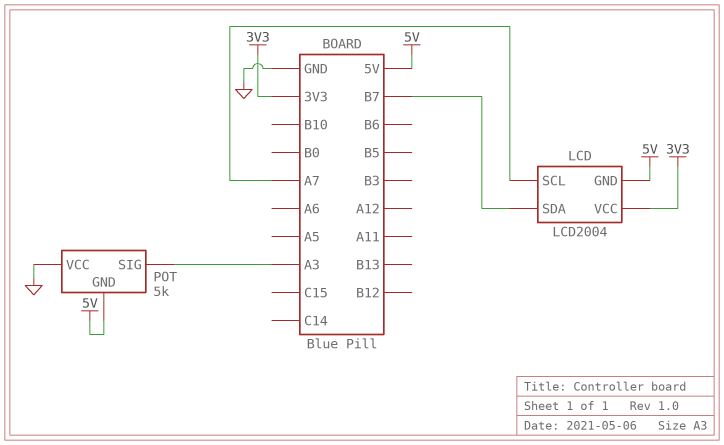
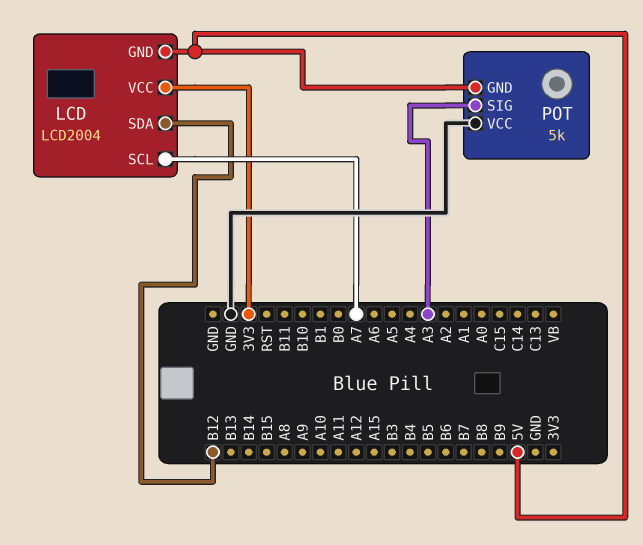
LCD pin SDA: B7 -> B12

